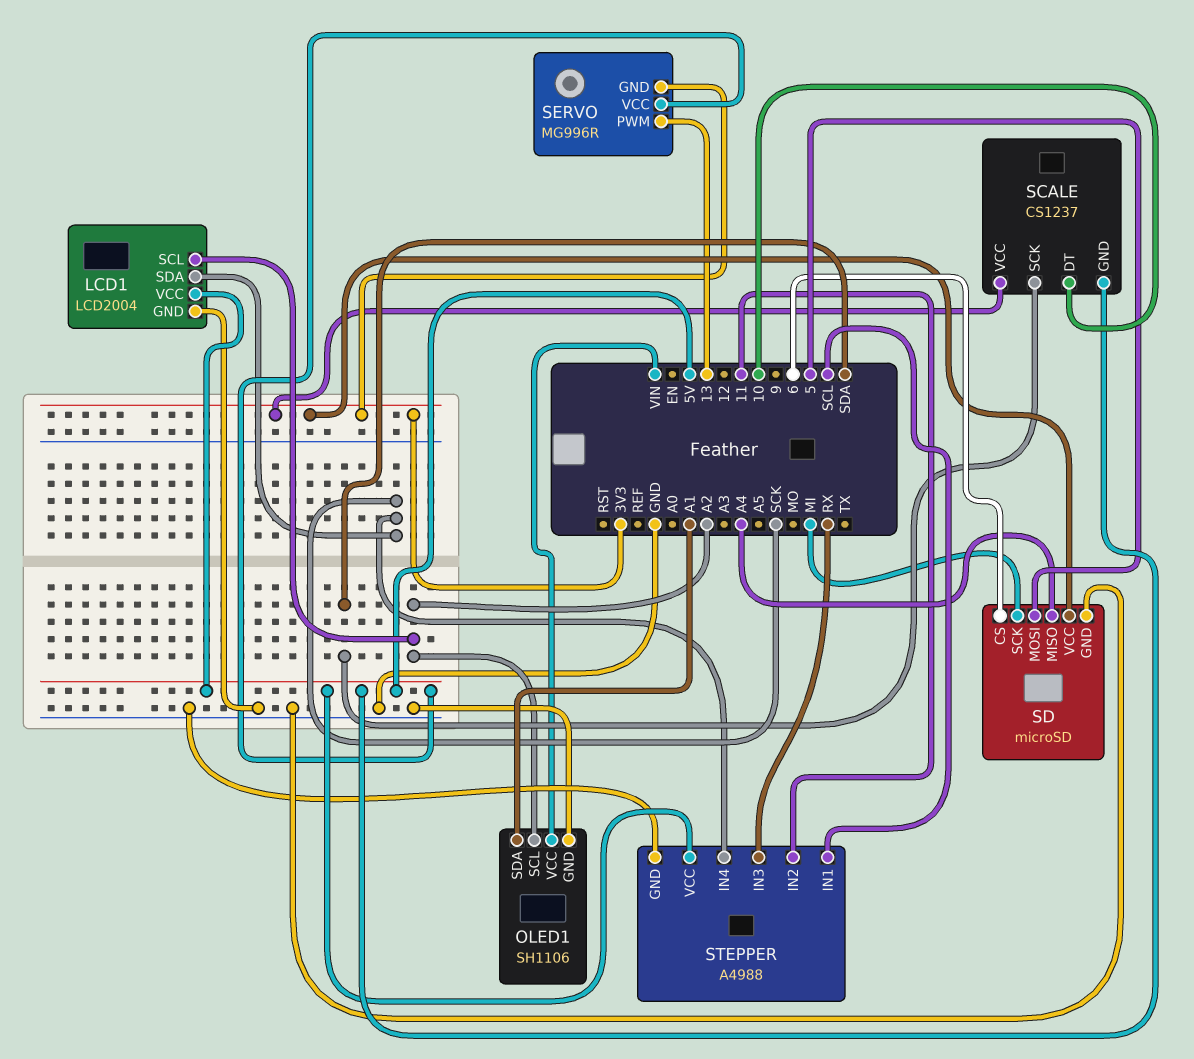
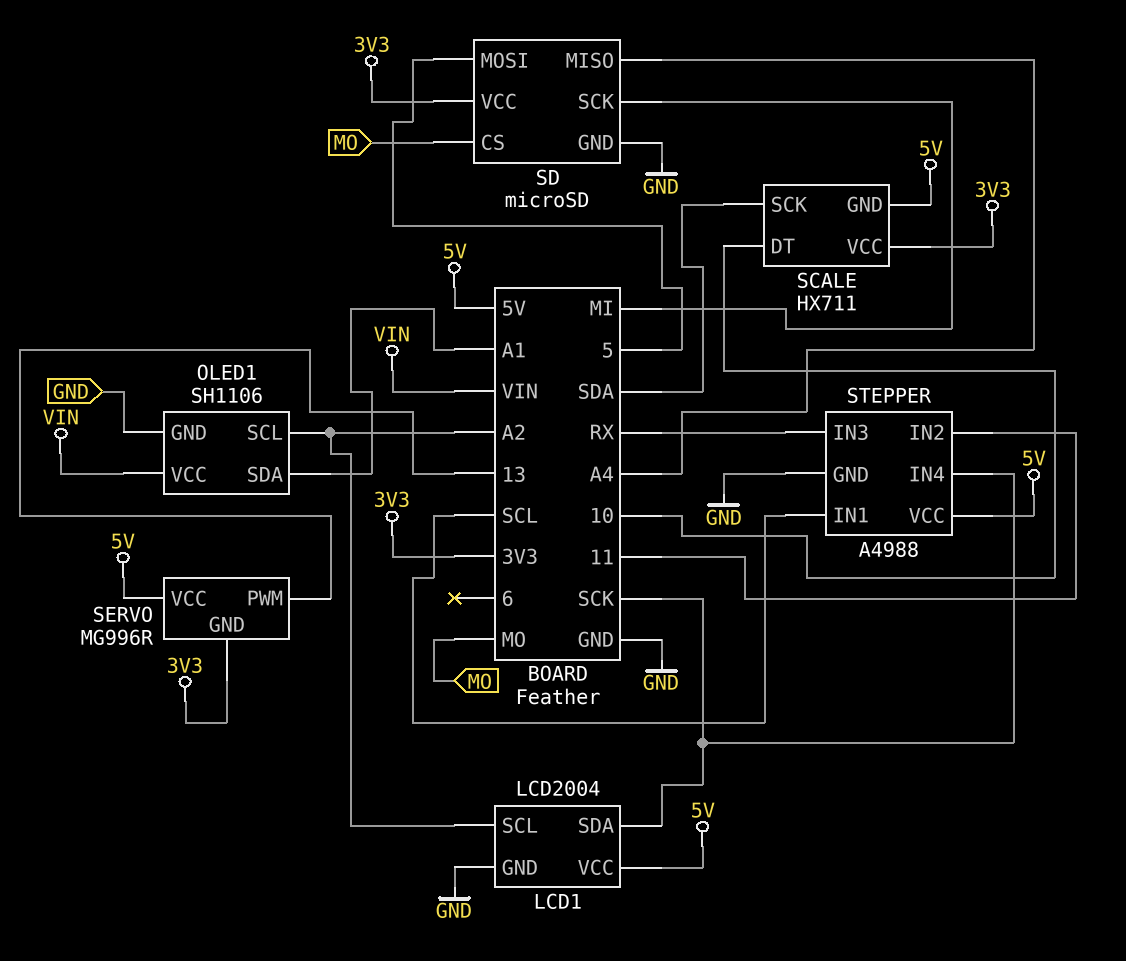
SCALE: CS1237 -> HX711
SD pin CS: 6 -> MO

